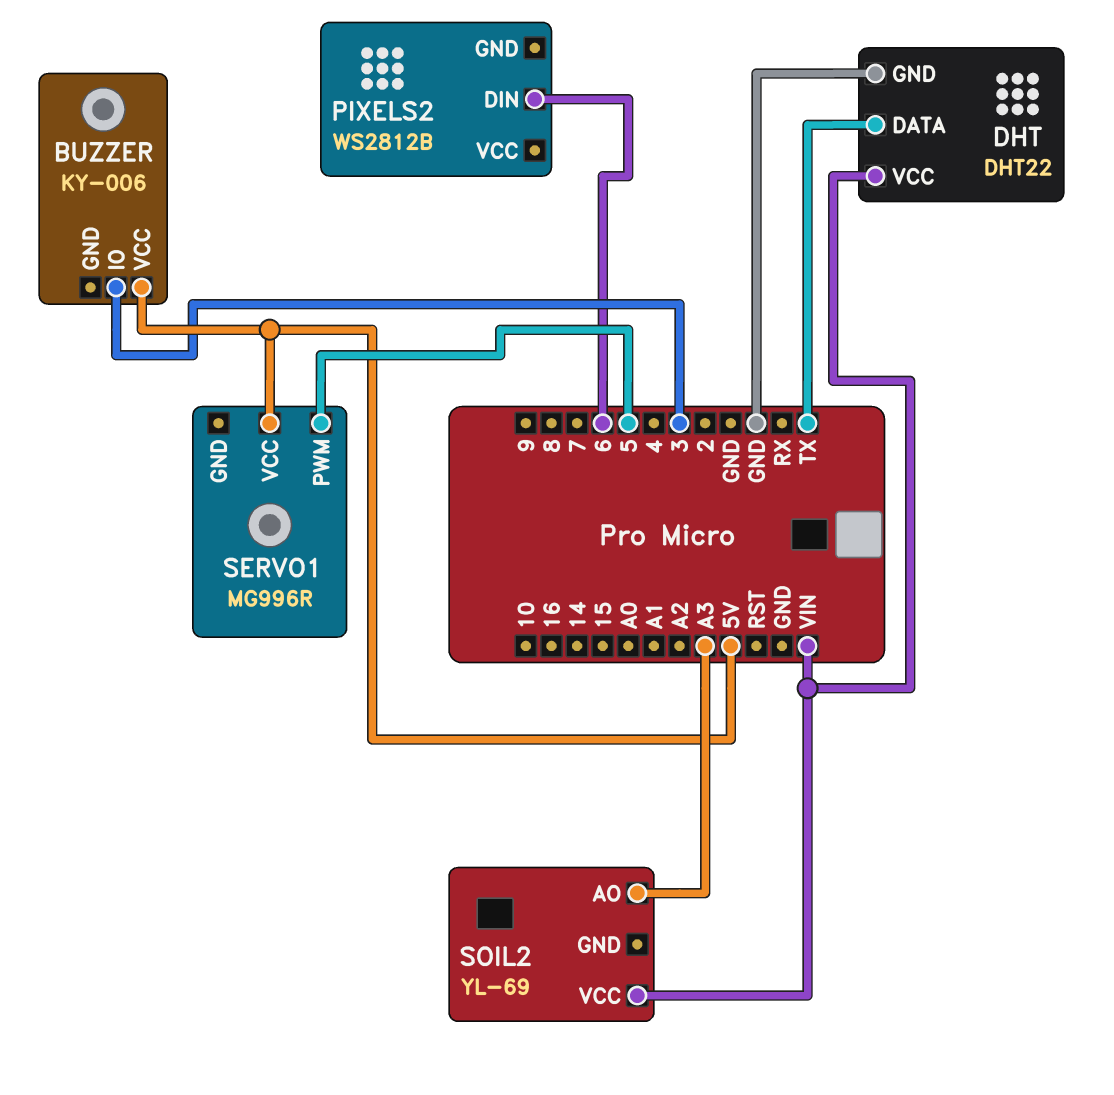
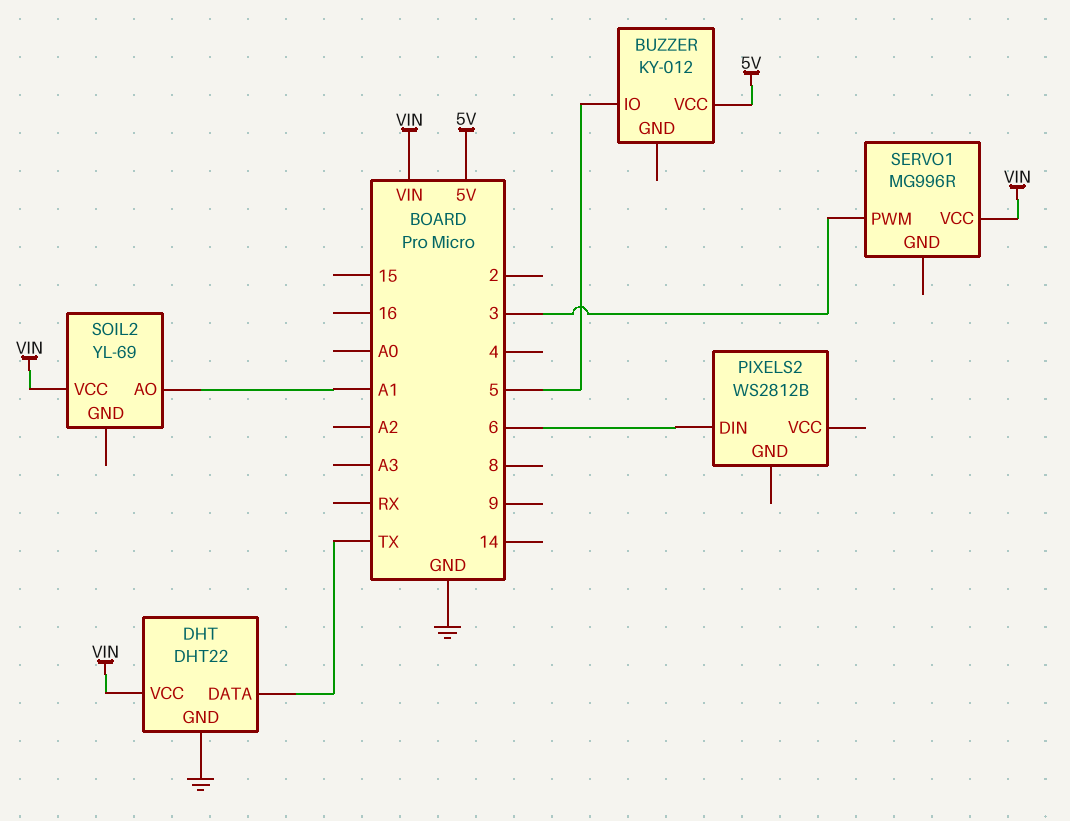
BUZZER: KY-006 -> KY-012
BUZZER pin IO: 3 -> 5
SERVO1 pin PWM: 5 -> 3
SERVO1 pin VCC: 5V -> VIN
SOIL2 pin AO: A3 -> A1

